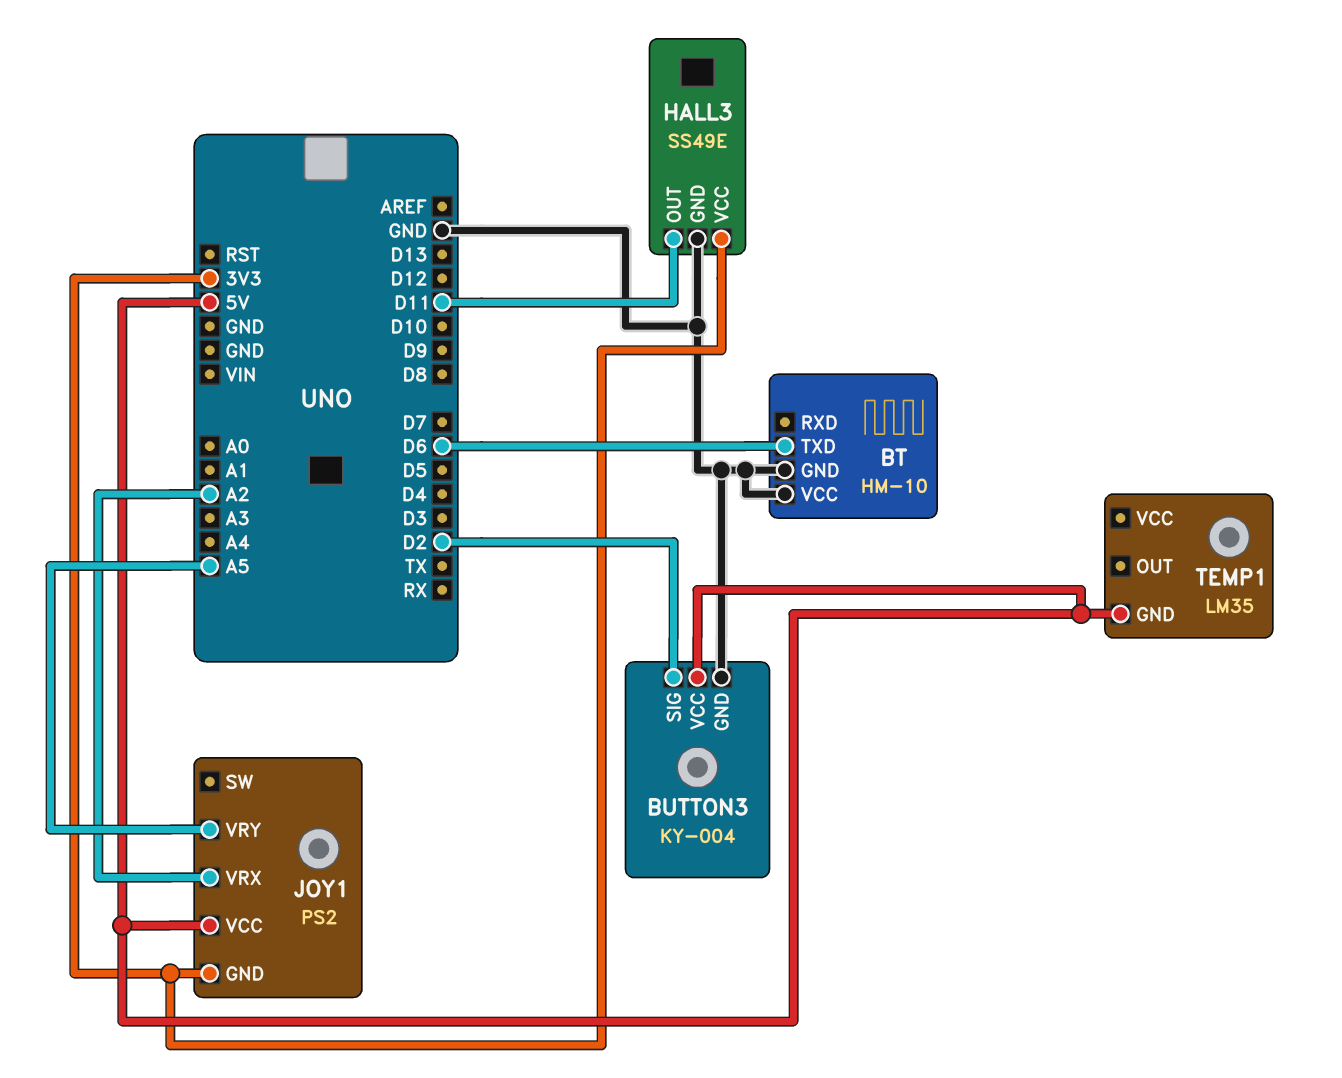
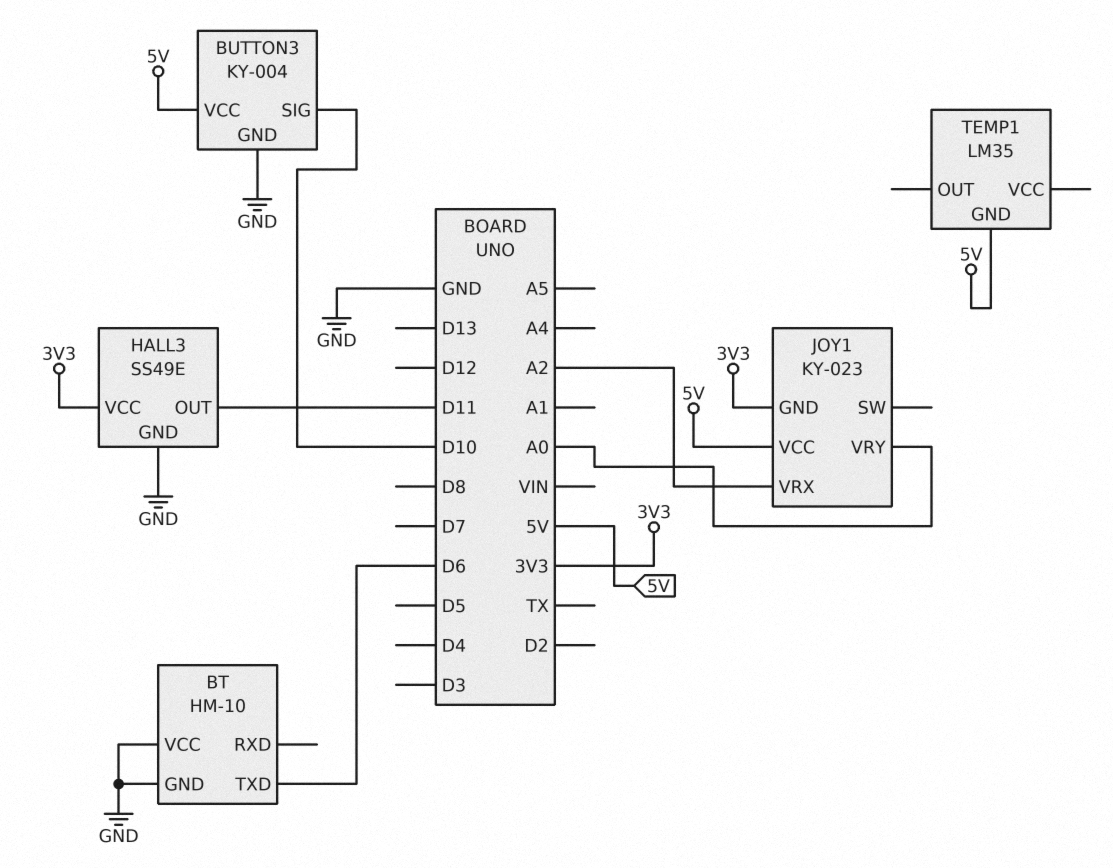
BUTTON3 pin SIG: D2 -> D10
JOY1: PS2 -> KY-023
JOY1 pin VRY: A5 -> A0

